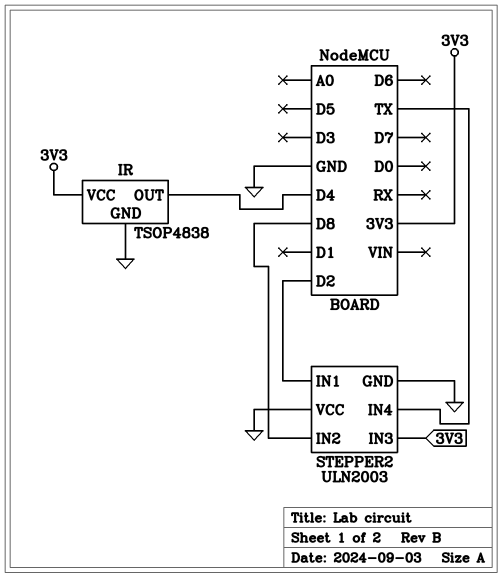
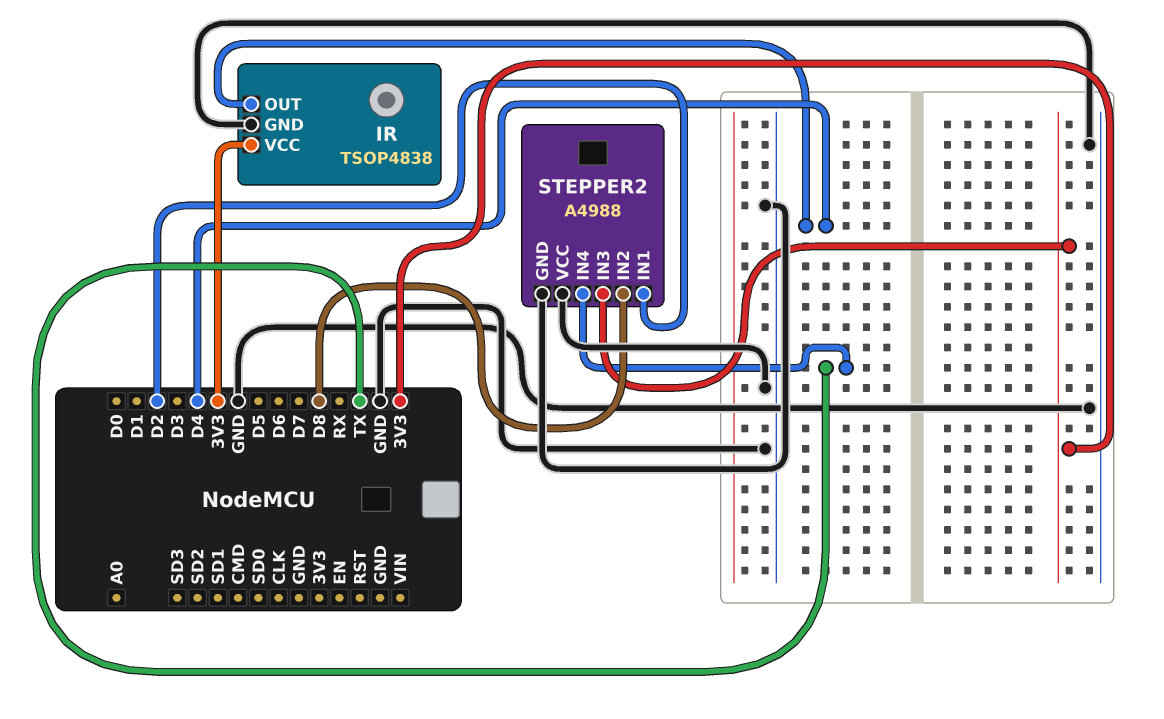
STEPPER2: ULN2003 -> A4988

